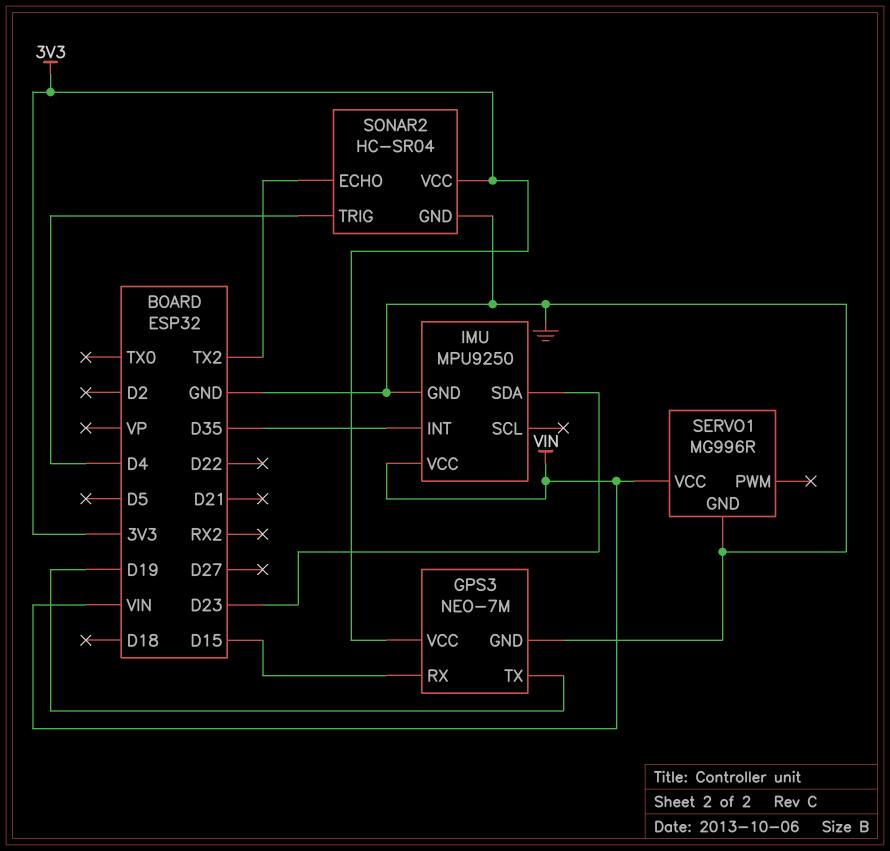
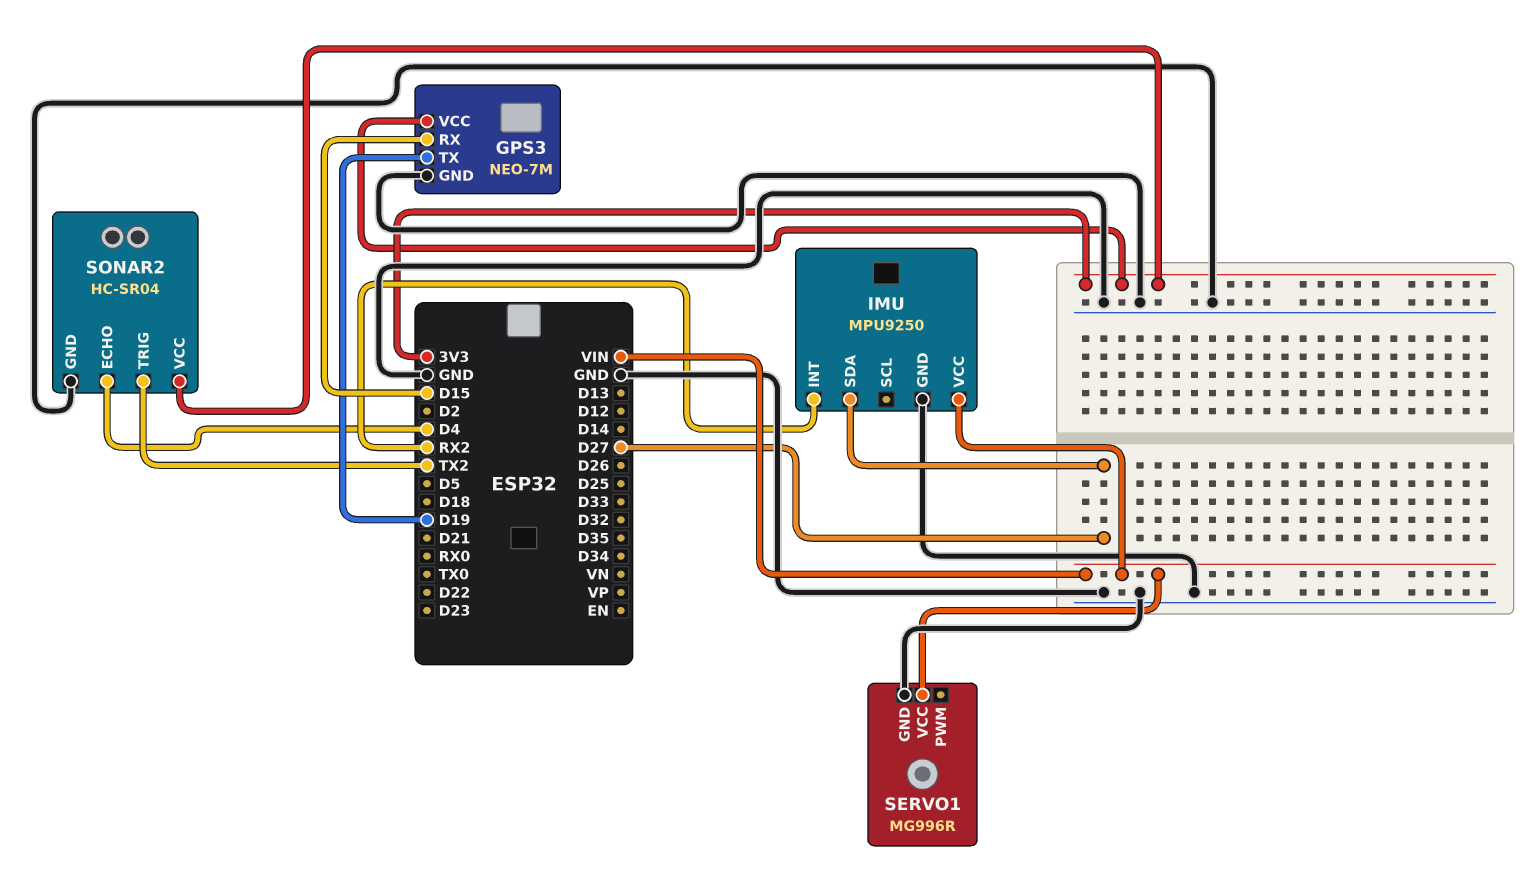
IMU pin INT: D35 -> RX2
IMU pin SDA: D23 -> D27
SONAR2 pin ECHO: TX2 -> D4
SONAR2 pin TRIG: D4 -> TX2

